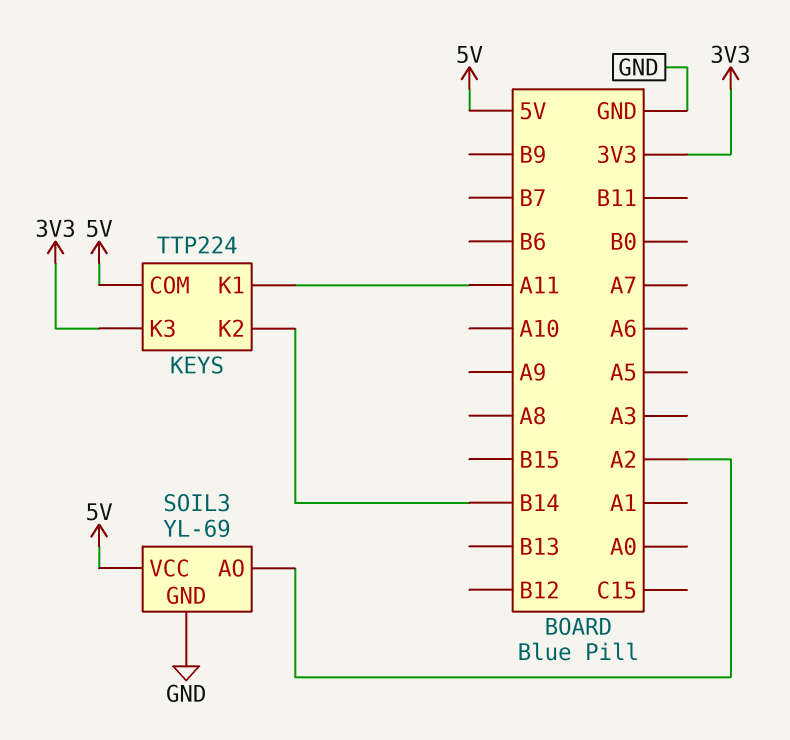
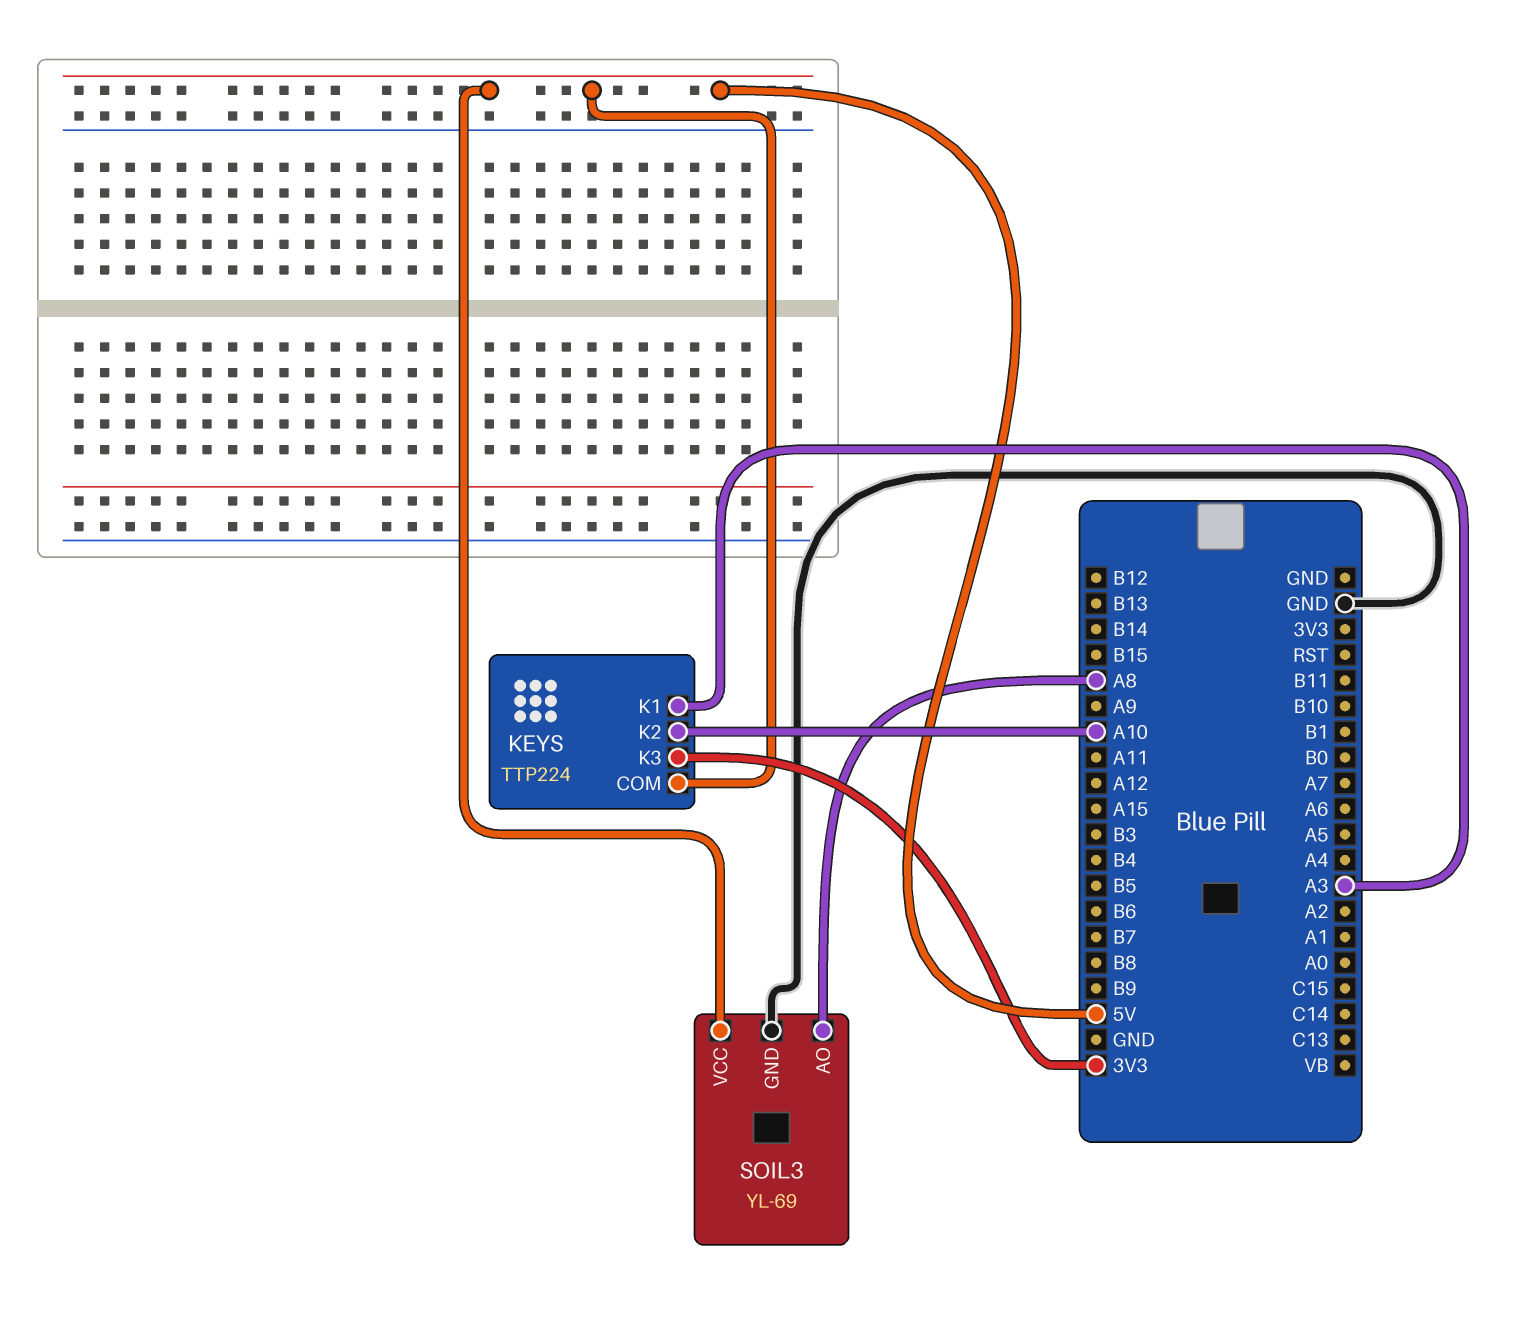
KEYS pin K1: A11 -> A3
KEYS pin K2: B14 -> A10
SOIL3 pin AO: A2 -> A8

